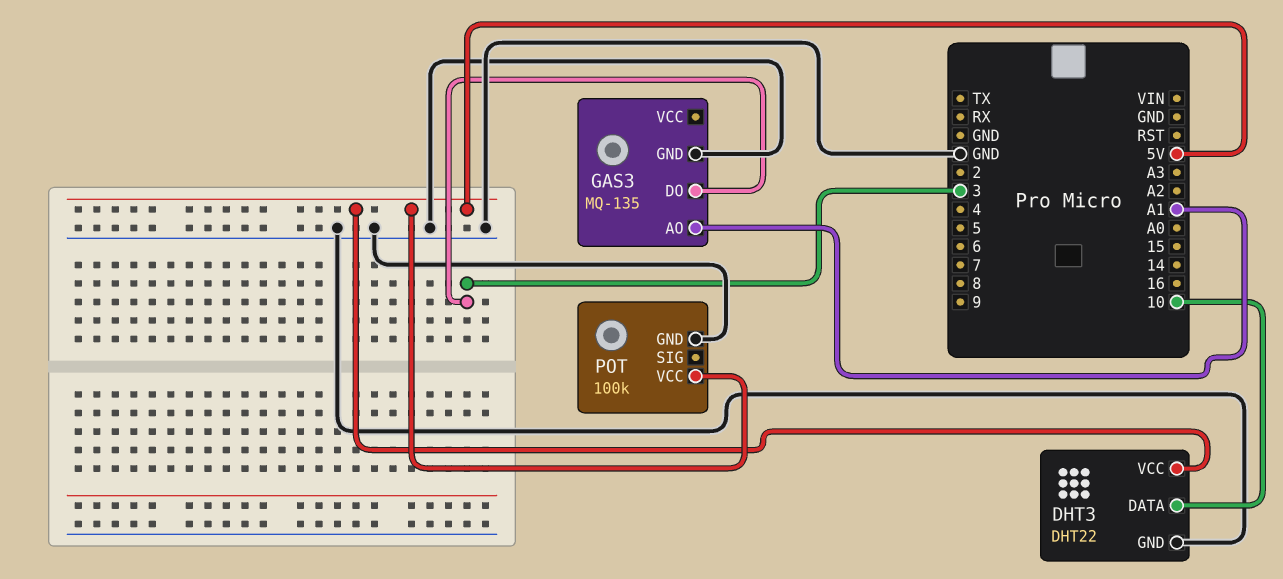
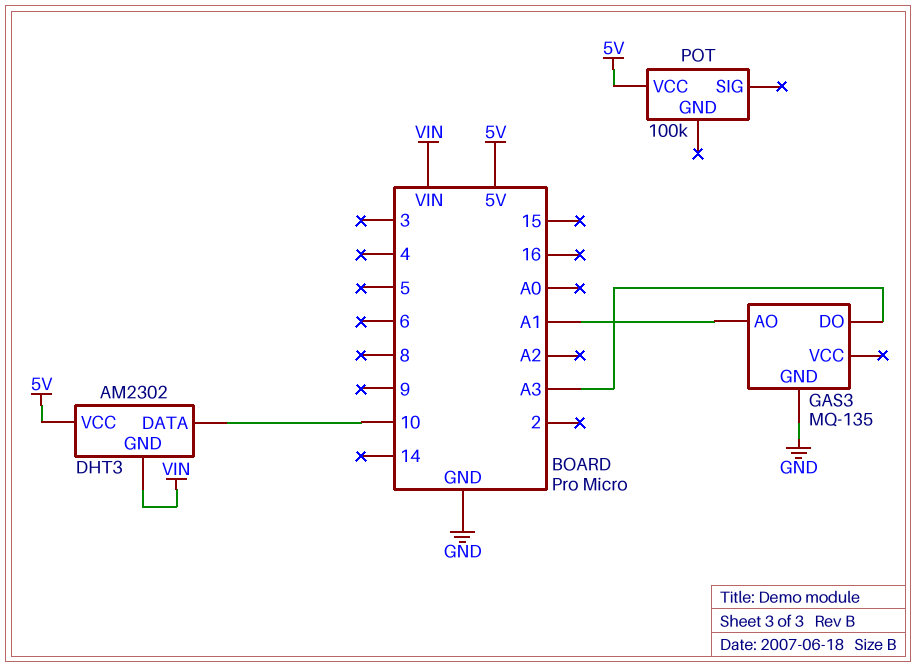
DHT3: DHT22 -> AM2302
DHT3 pin GND: GND -> VIN
GAS3 pin DO: 3 -> A3
POT pin GND: GND -> none

